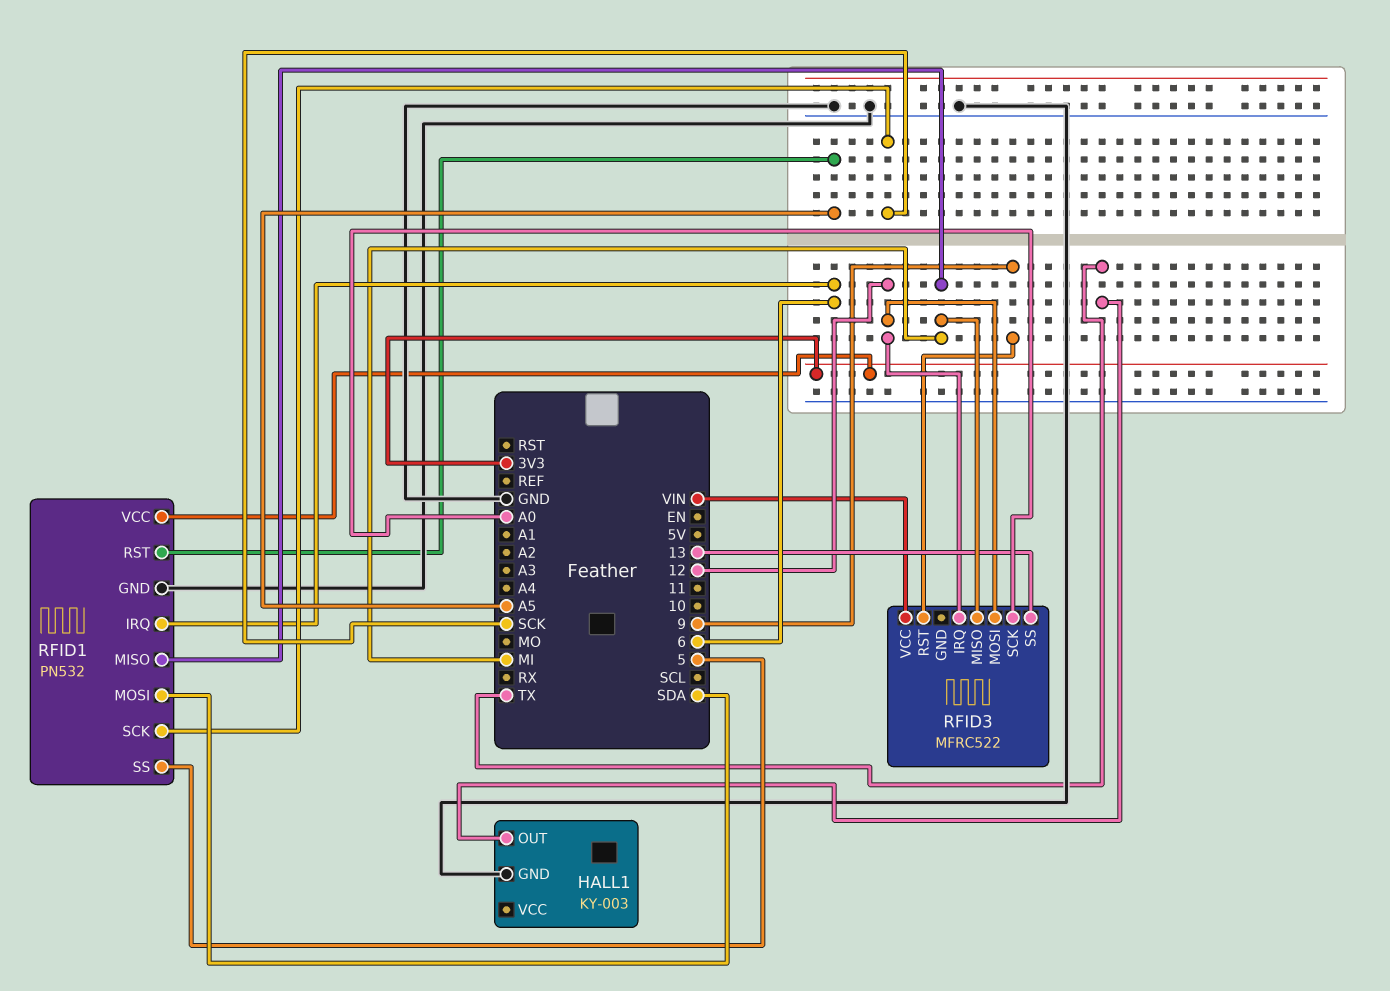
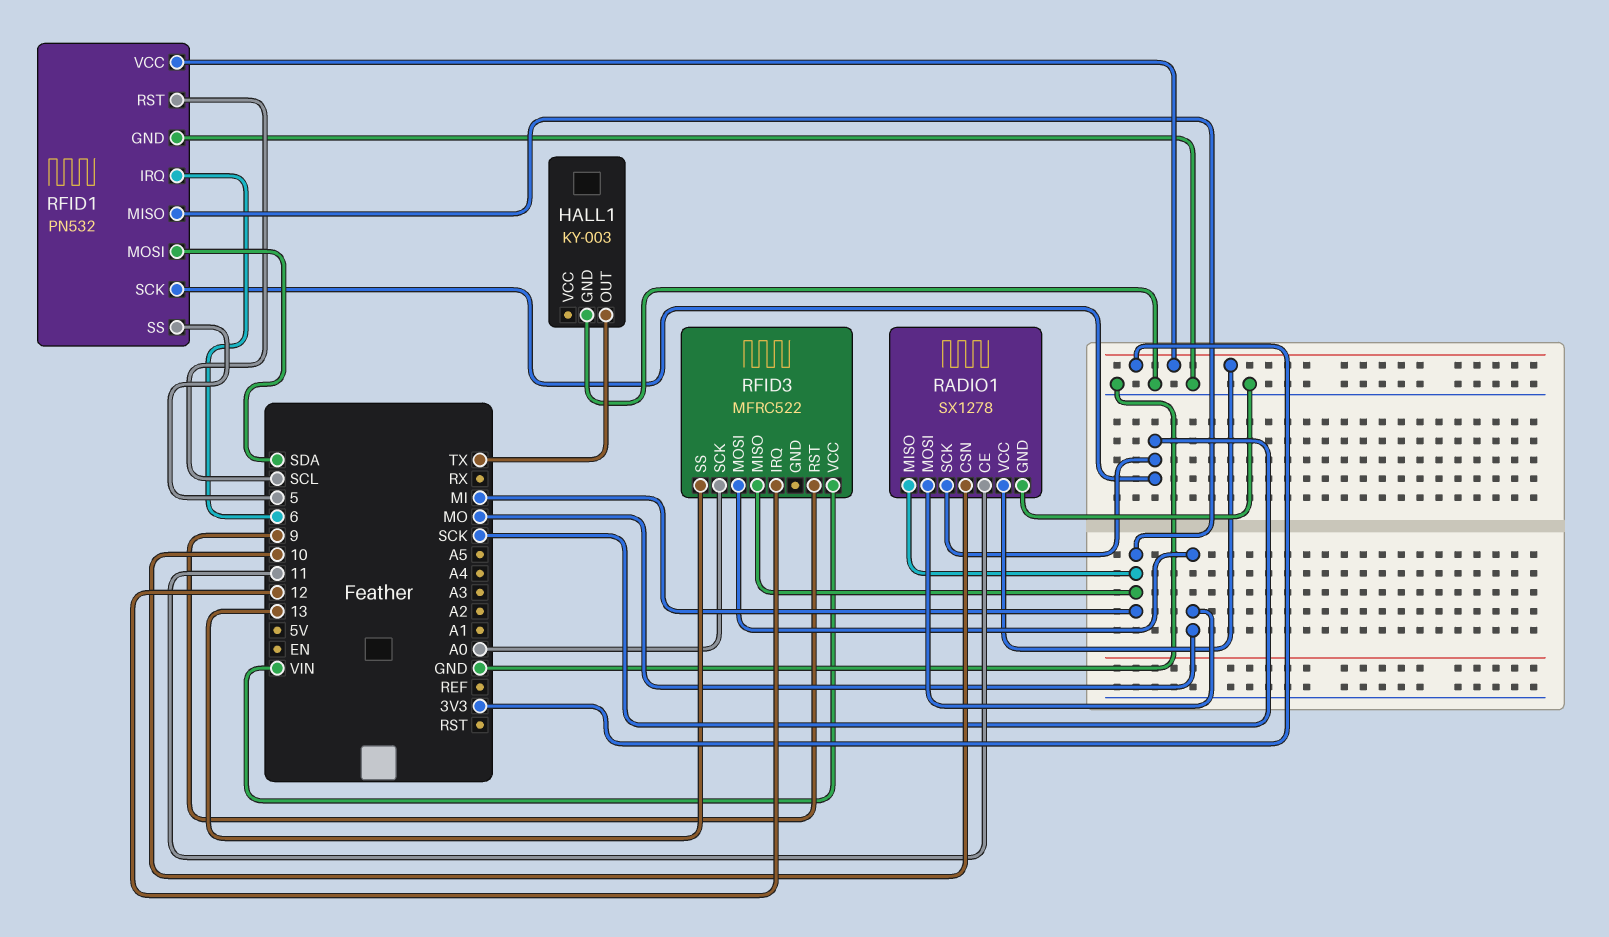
RADIO1: none -> SX1278
RADIO1 pin CE: none -> 11
RADIO1 pin CSN: none -> 10
RADIO1 pin GND: none -> GND
RADIO1 pin MISO: none -> MI
RADIO1 pin MOSI: none -> MO
RADIO1 pin SCK: none -> SCK
RADIO1 pin VCC: none -> 3V3
RFID1 pin RST: A5 -> SCL
RFID3 pin MOSI: 12 -> MO

